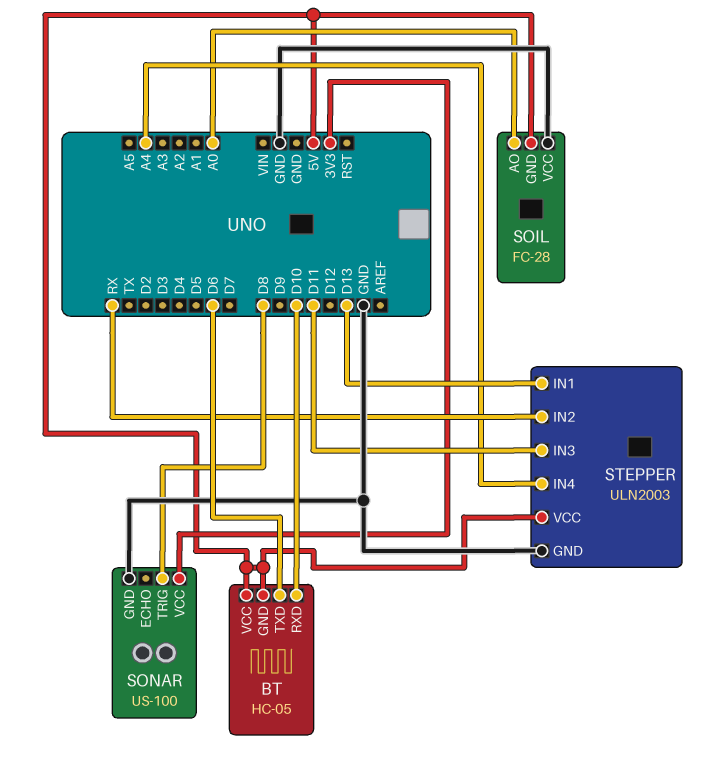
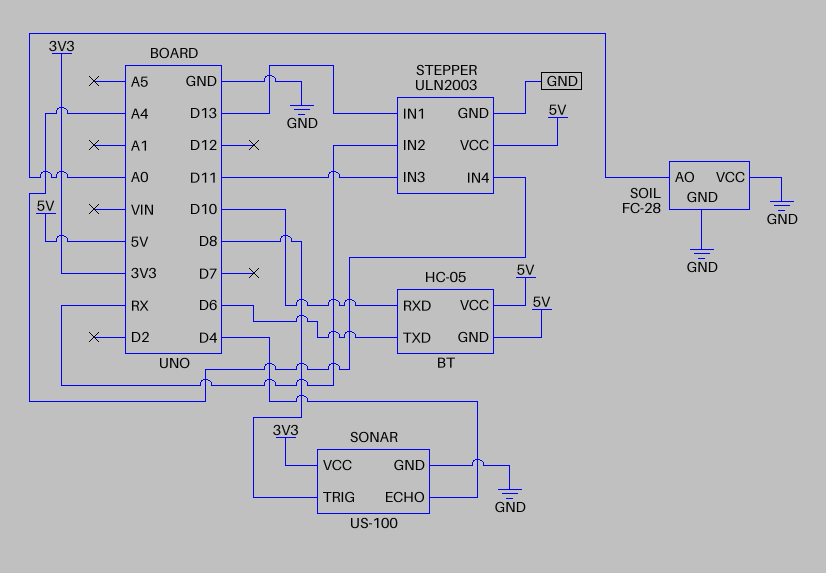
SOIL pin GND: 5V -> GND
SONAR pin ECHO: none -> D4

